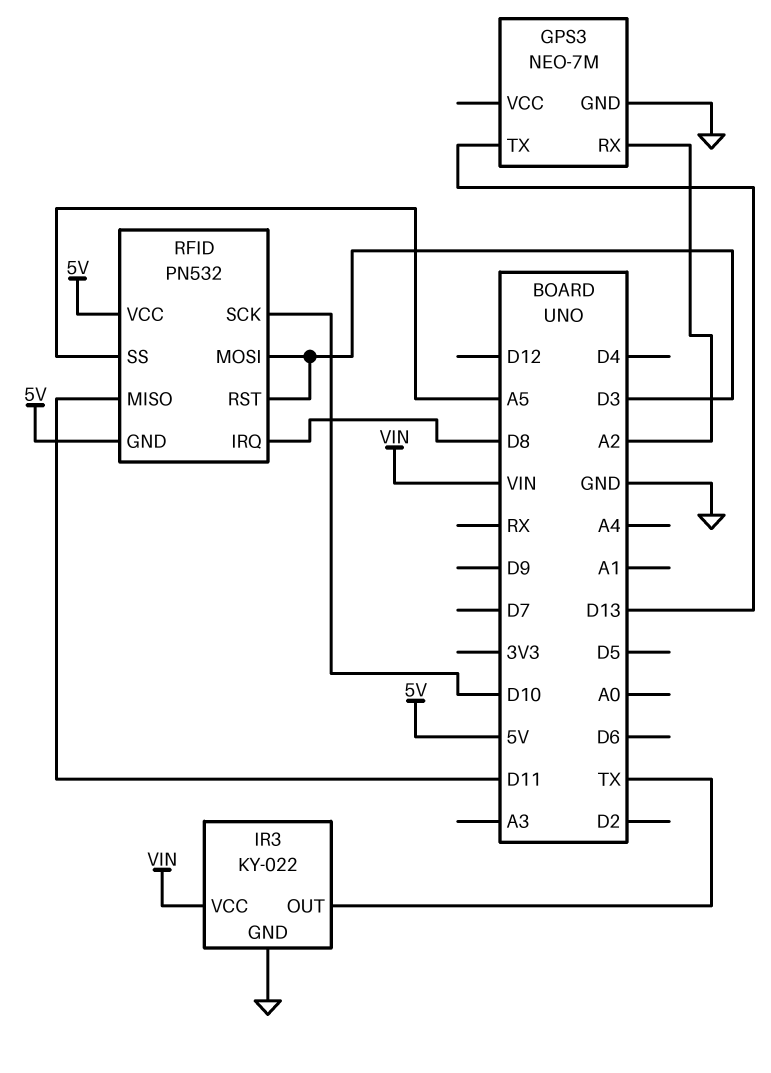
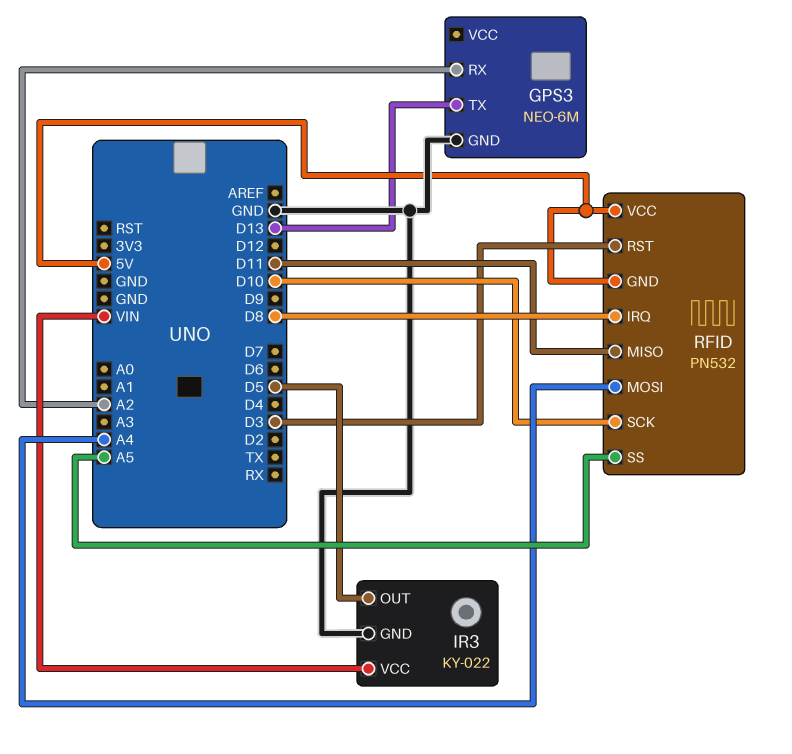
GPS3: NEO-7M -> NEO-6M
IR3 pin OUT: TX -> D5
RFID pin MOSI: D3 -> A4

